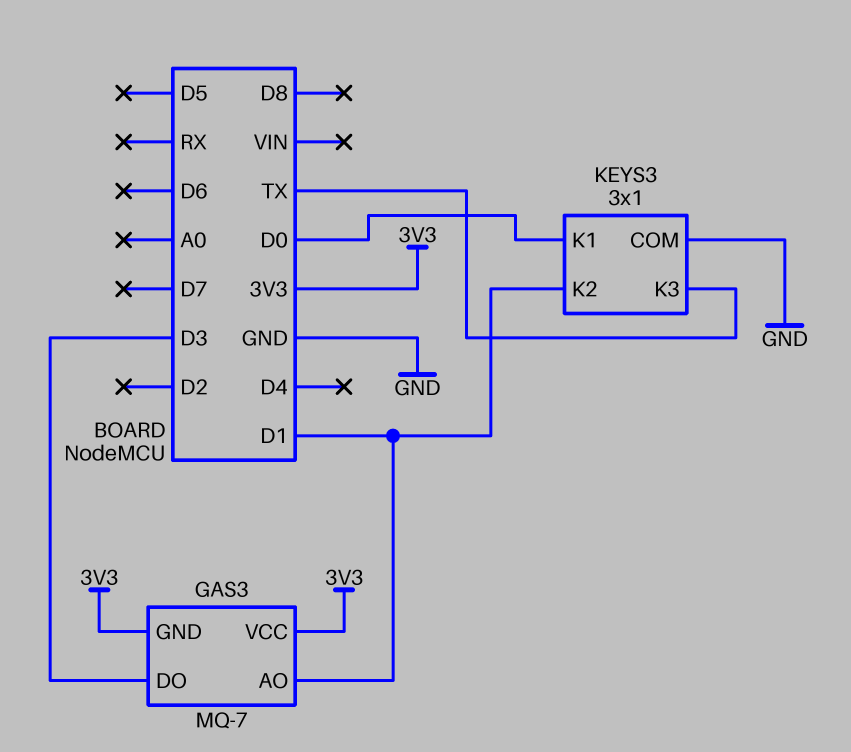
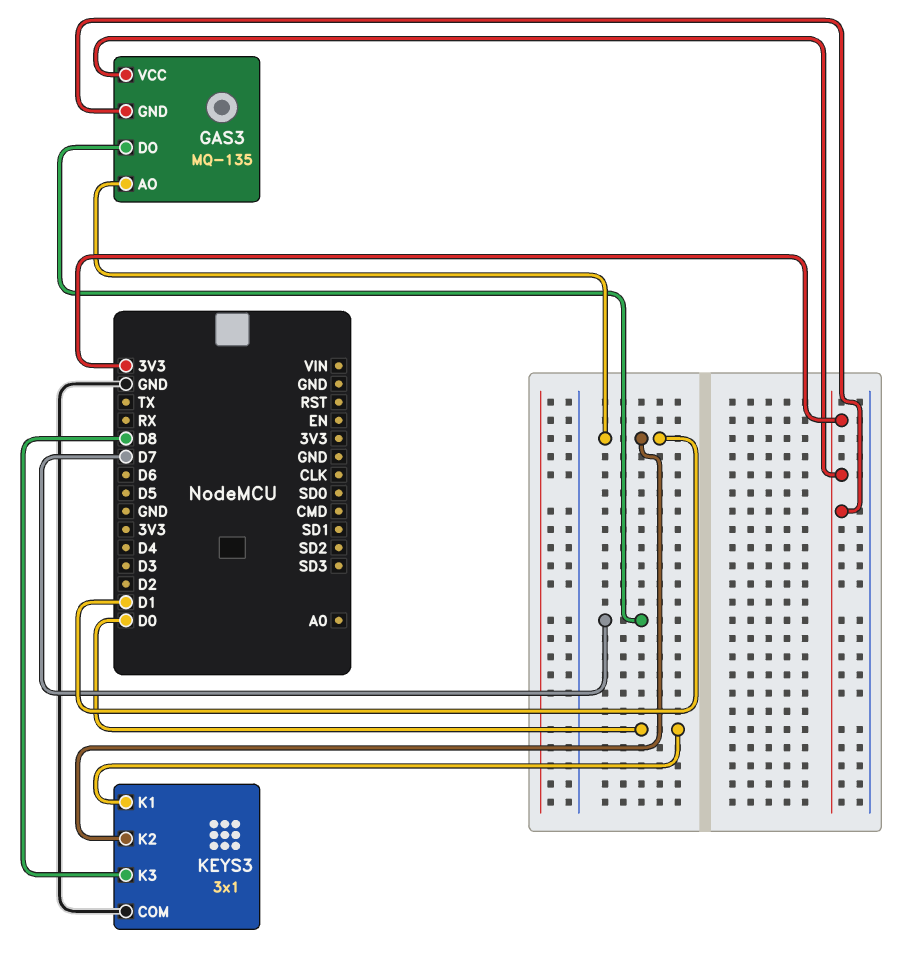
GAS3: MQ-7 -> MQ-135
GAS3 pin DO: D3 -> D7
KEYS3 pin K3: TX -> D8

